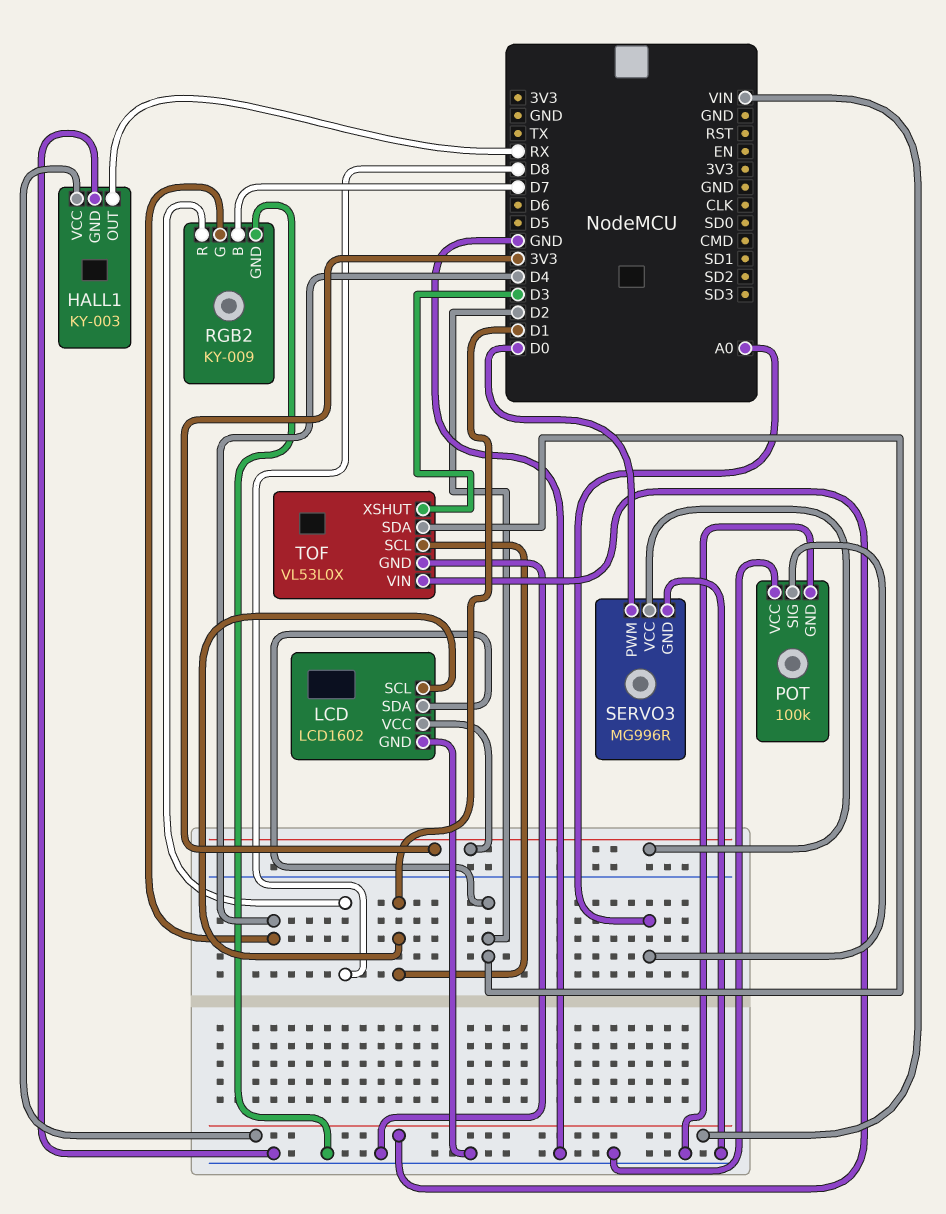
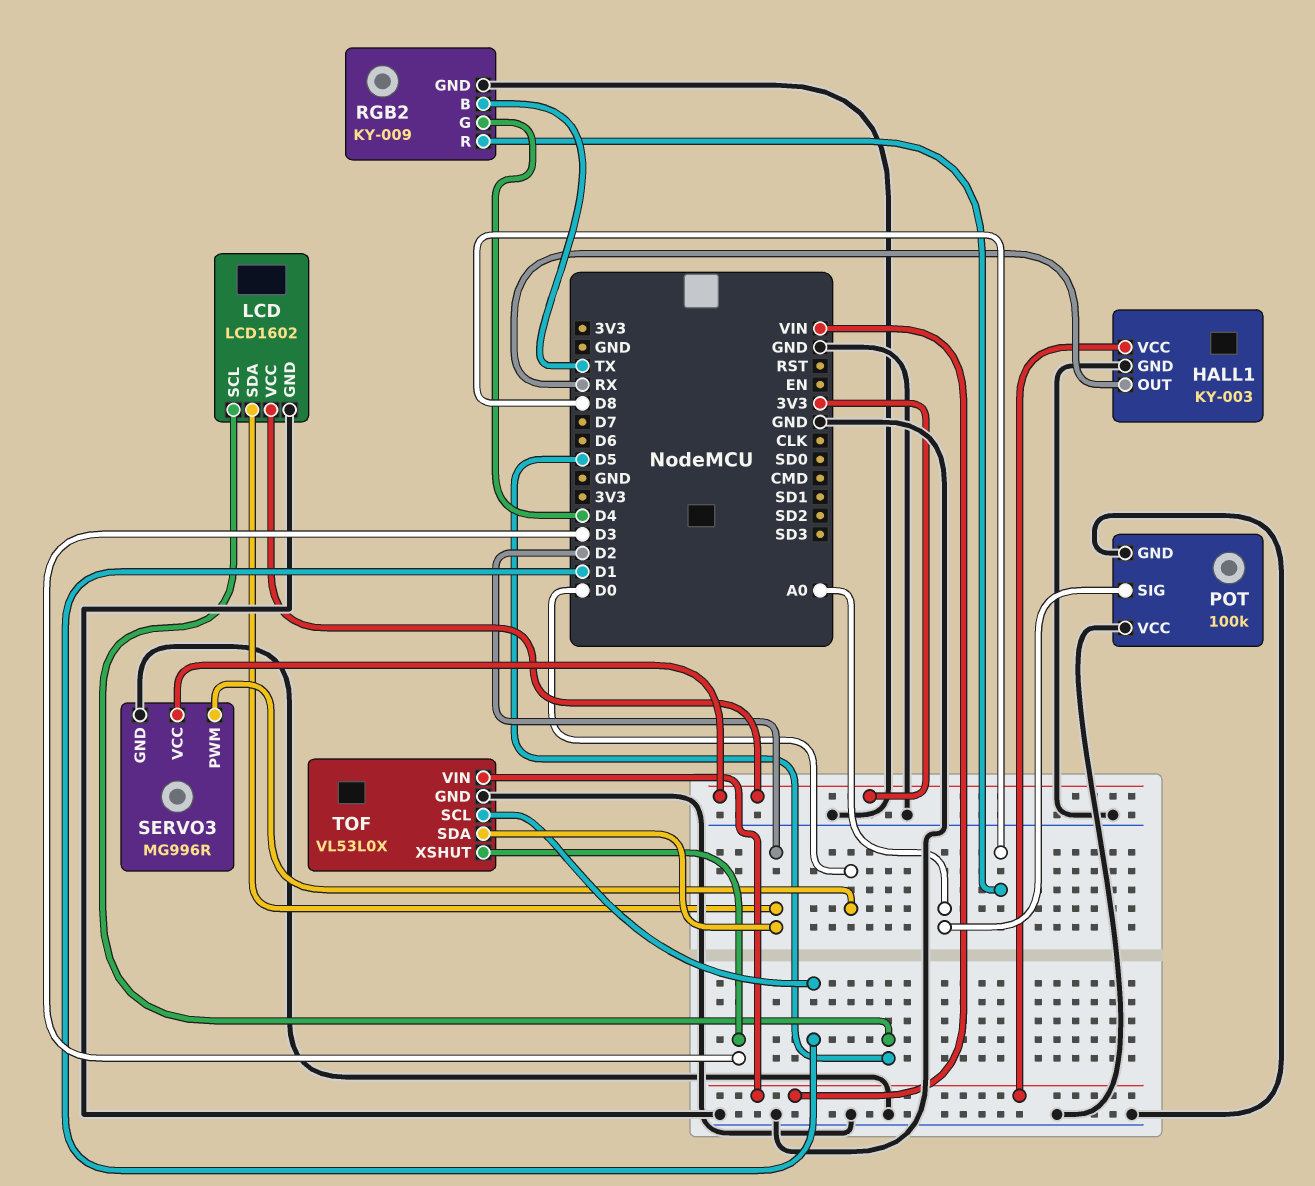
LCD pin SCL: D1 -> D5
RGB2 pin B: D7 -> TX

